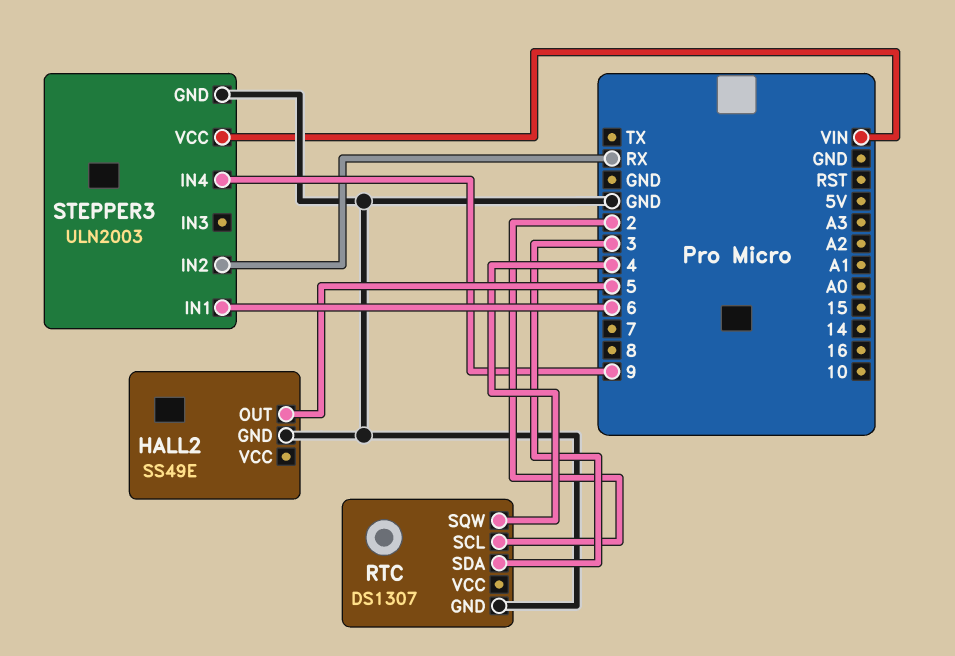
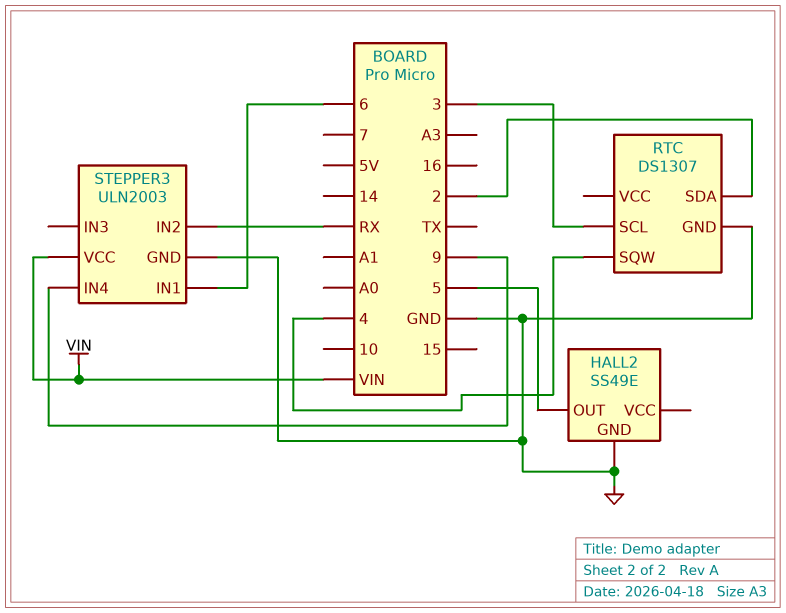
RTC pin SCL: 2 -> 3
RTC pin SDA: 3 -> 2

